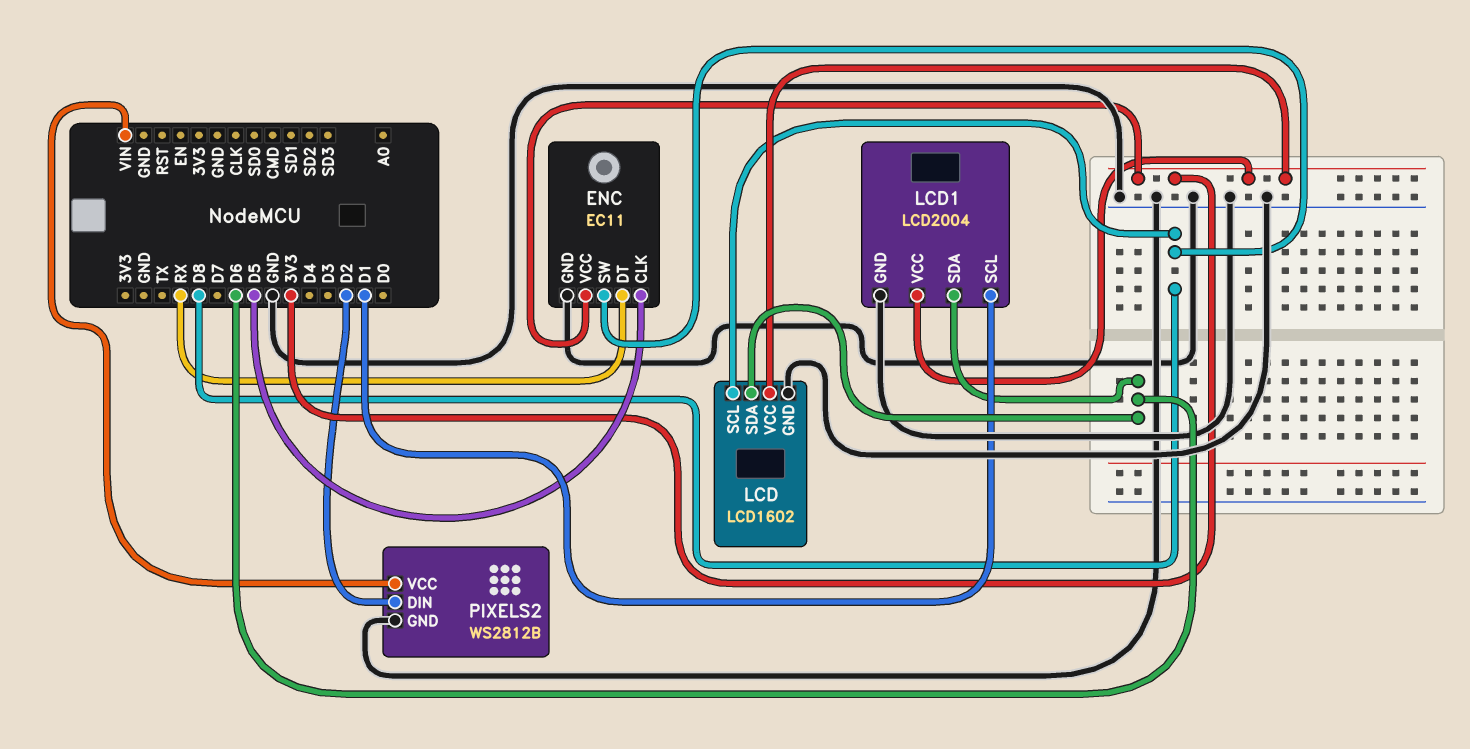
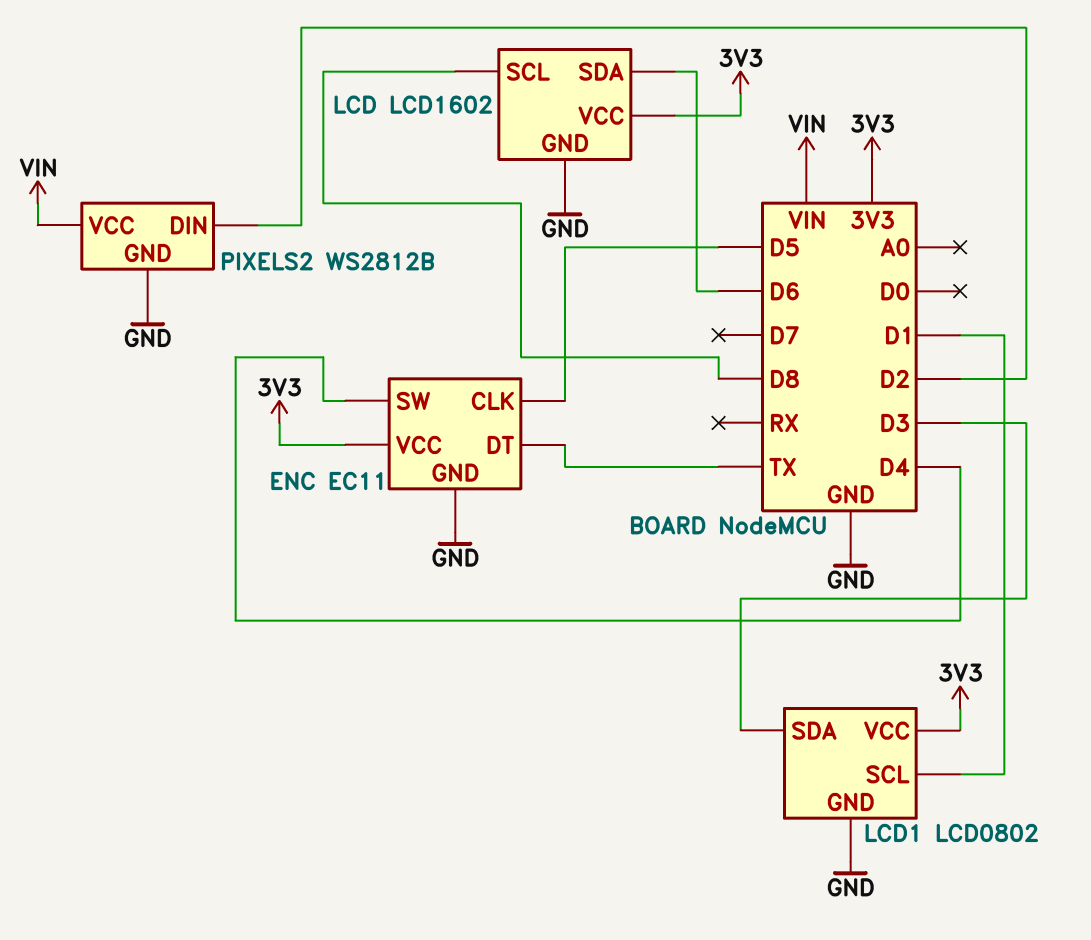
ENC pin DT: RX -> TX
ENC pin SW: D8 -> D4
LCD1: LCD2004 -> LCD0802
LCD1 pin SDA: D6 -> D3

